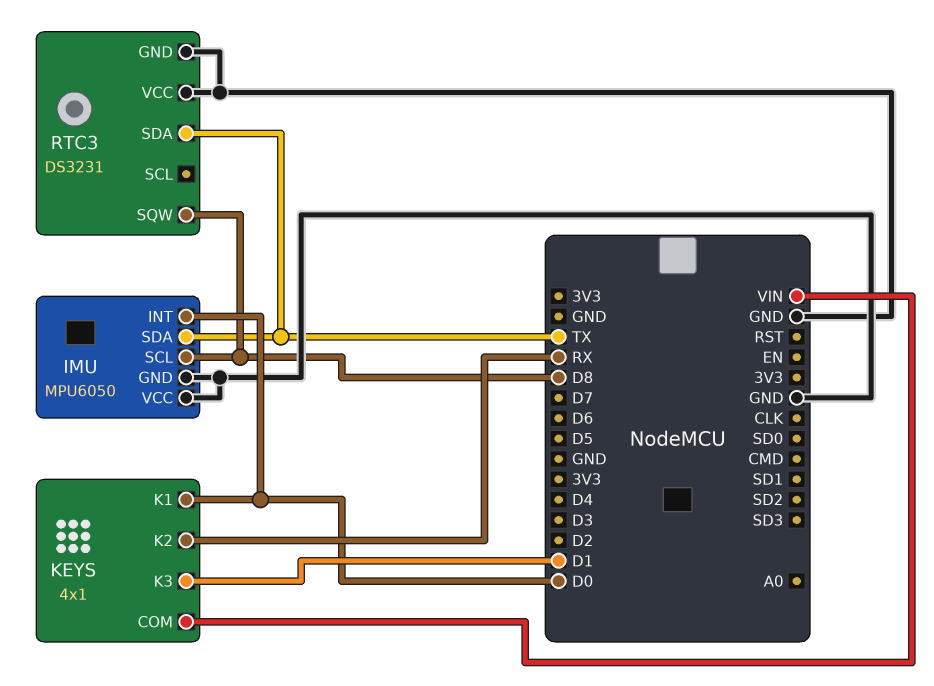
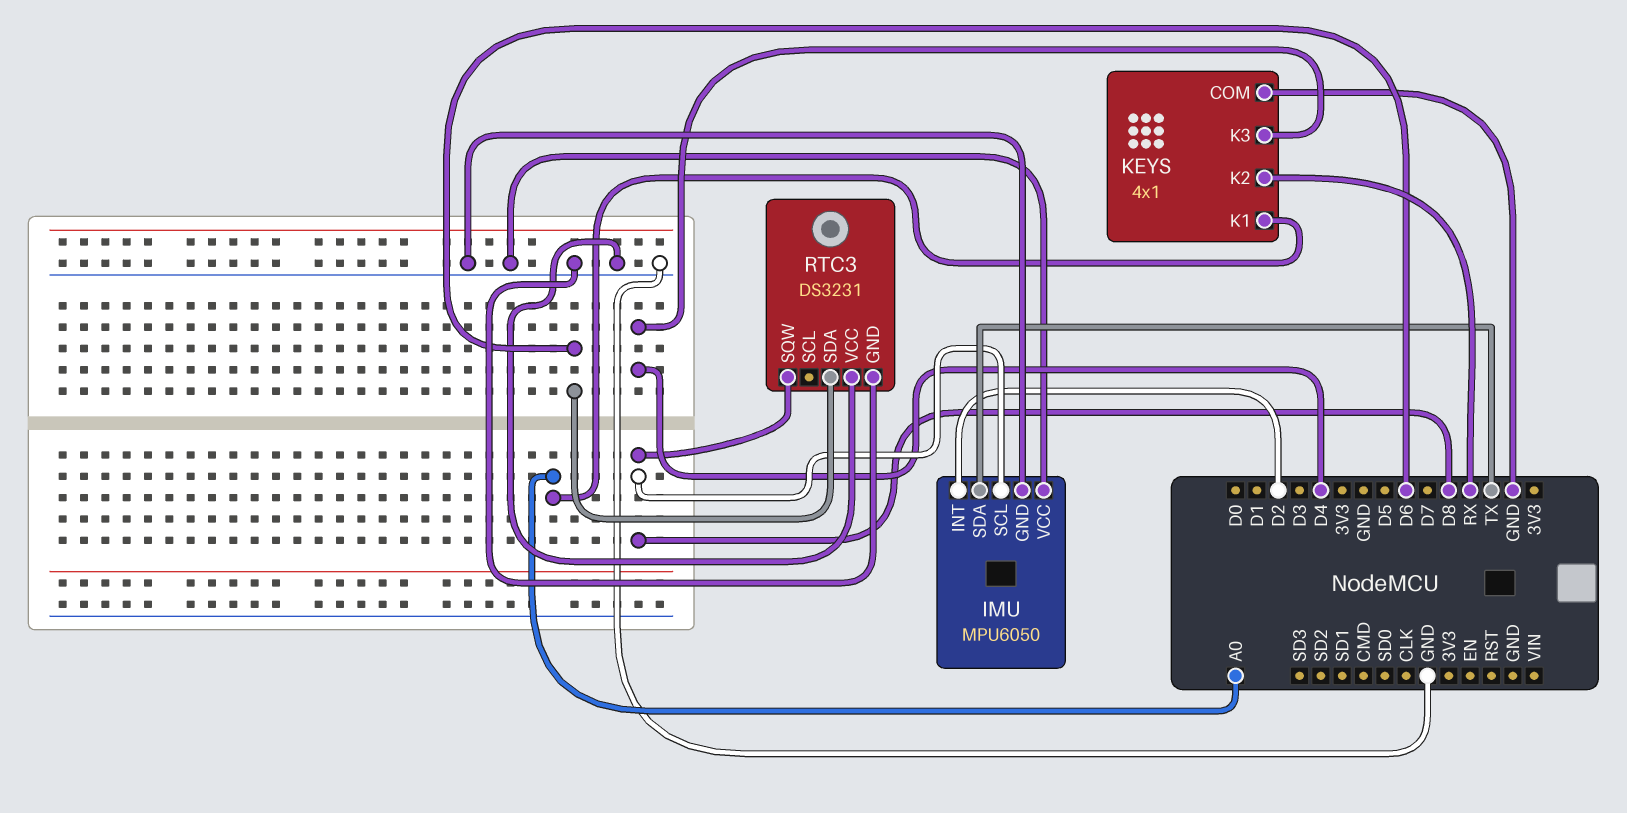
IMU pin INT: D0 -> D2
KEYS pin COM: VIN -> GND
KEYS pin K1: D0 -> A0
KEYS pin K3: D1 -> D4
RTC3 pin SDA: TX -> D6

